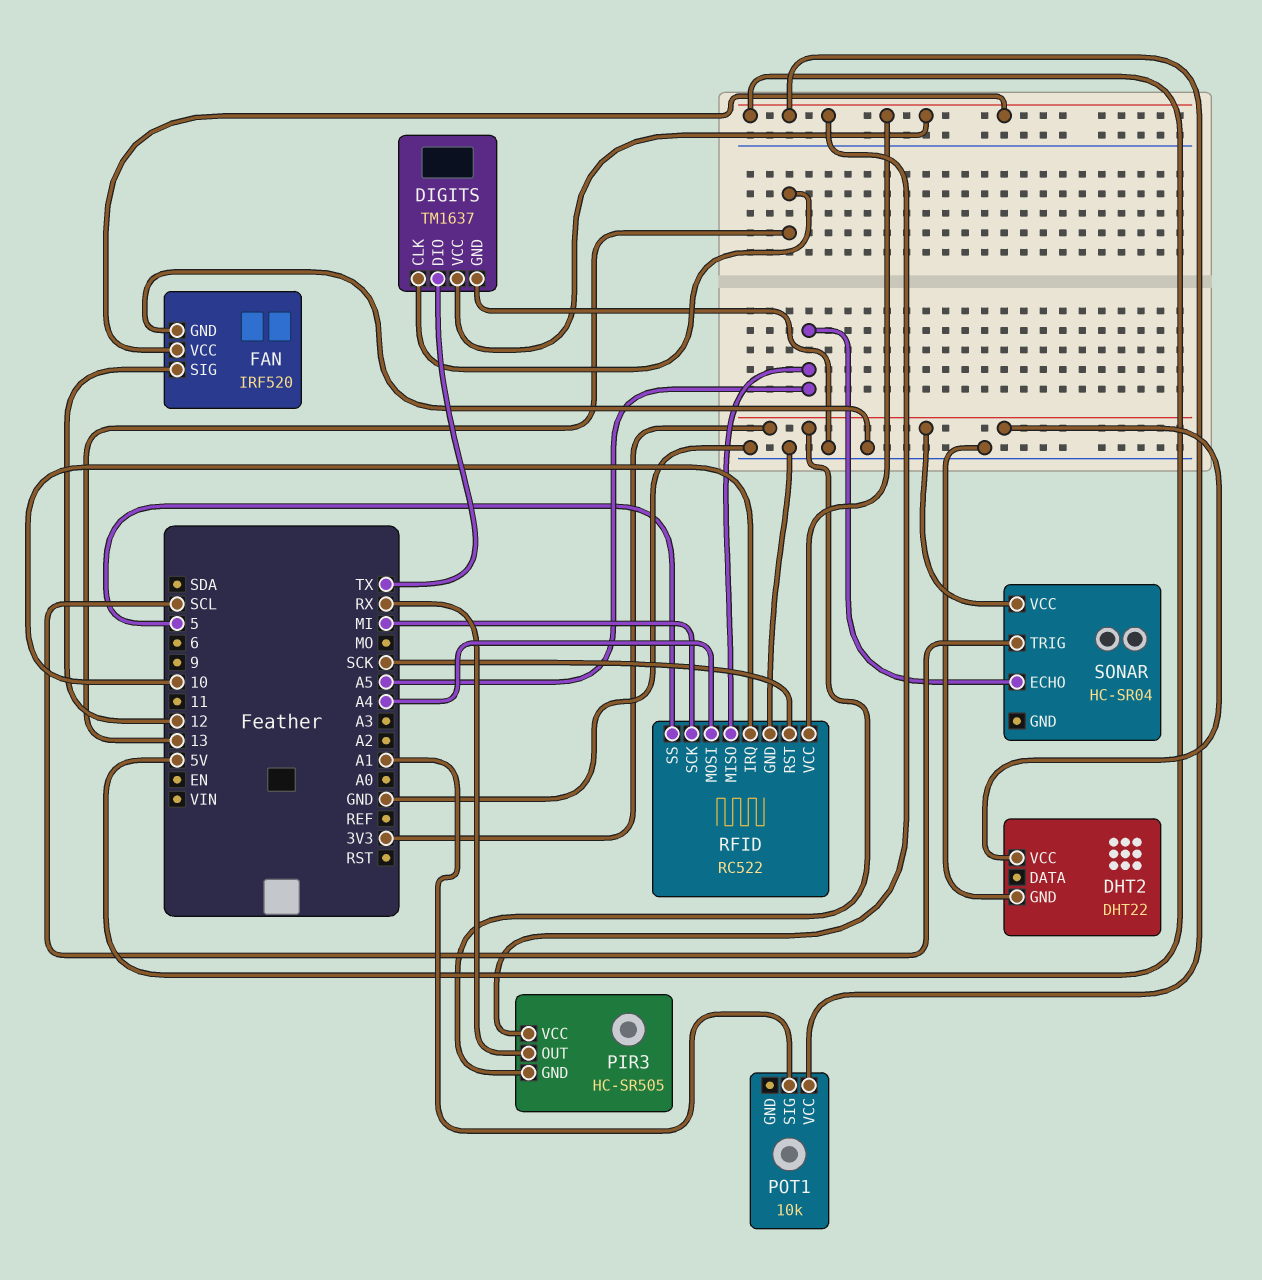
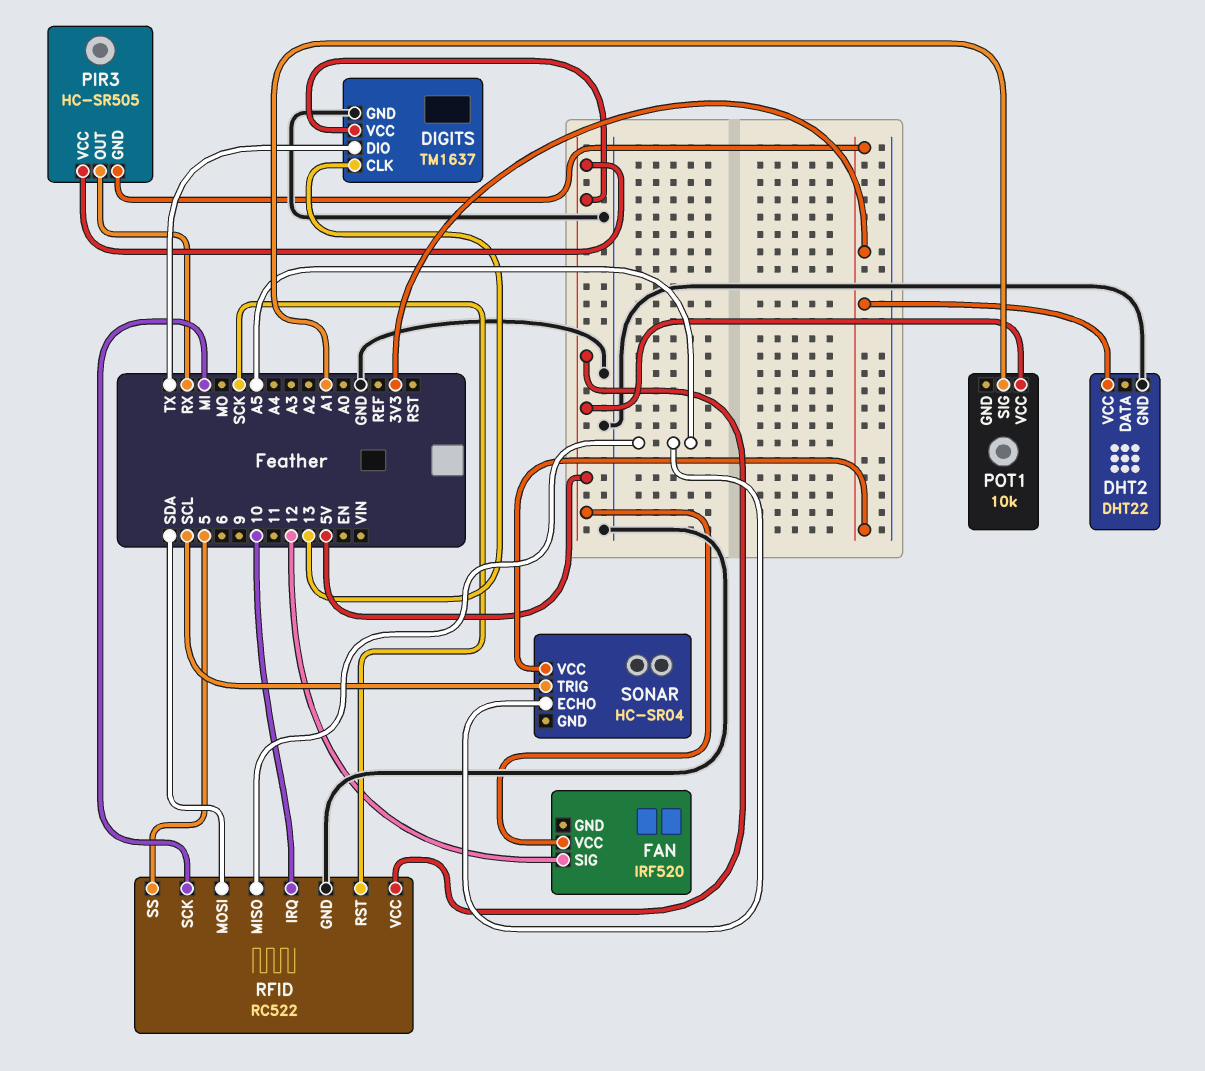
FAN pin GND: GND -> none
RFID pin MOSI: A4 -> SDA

